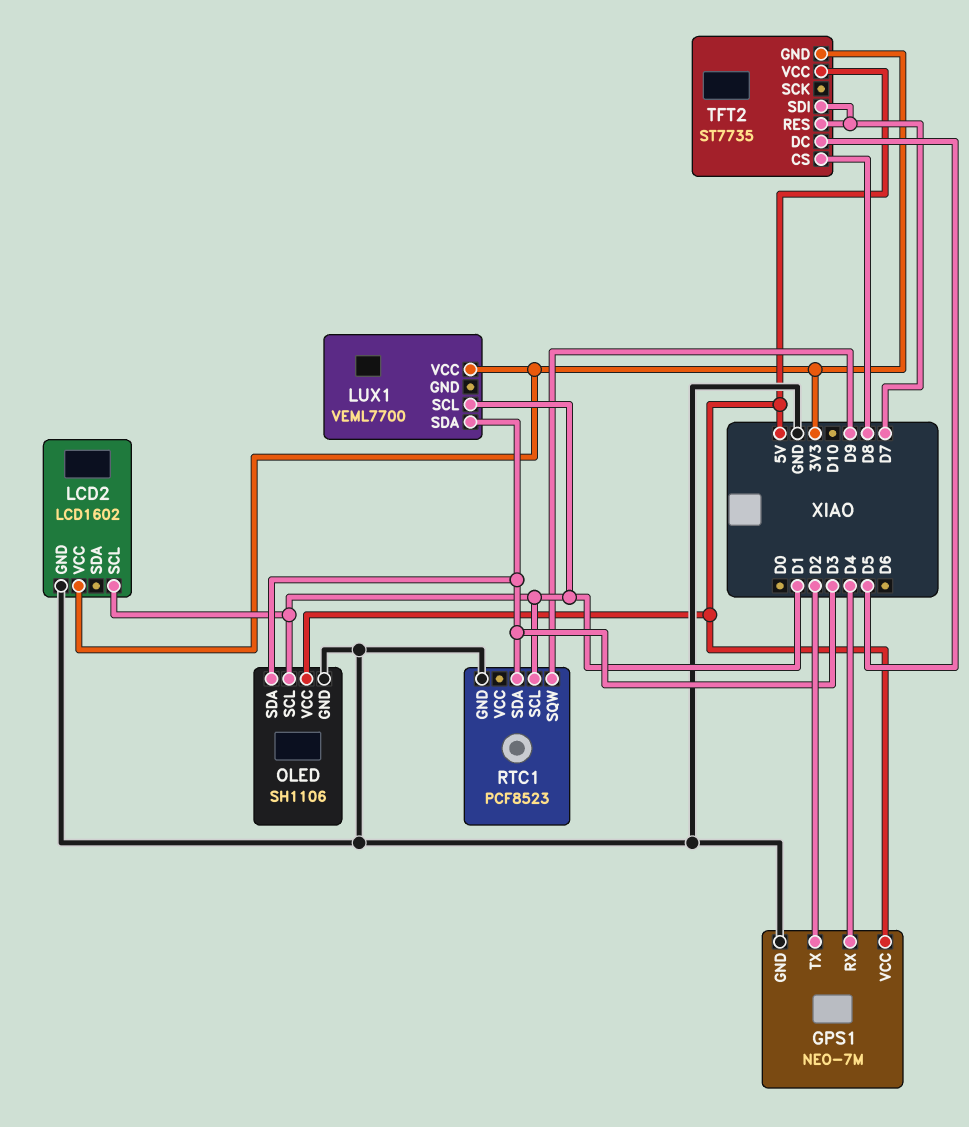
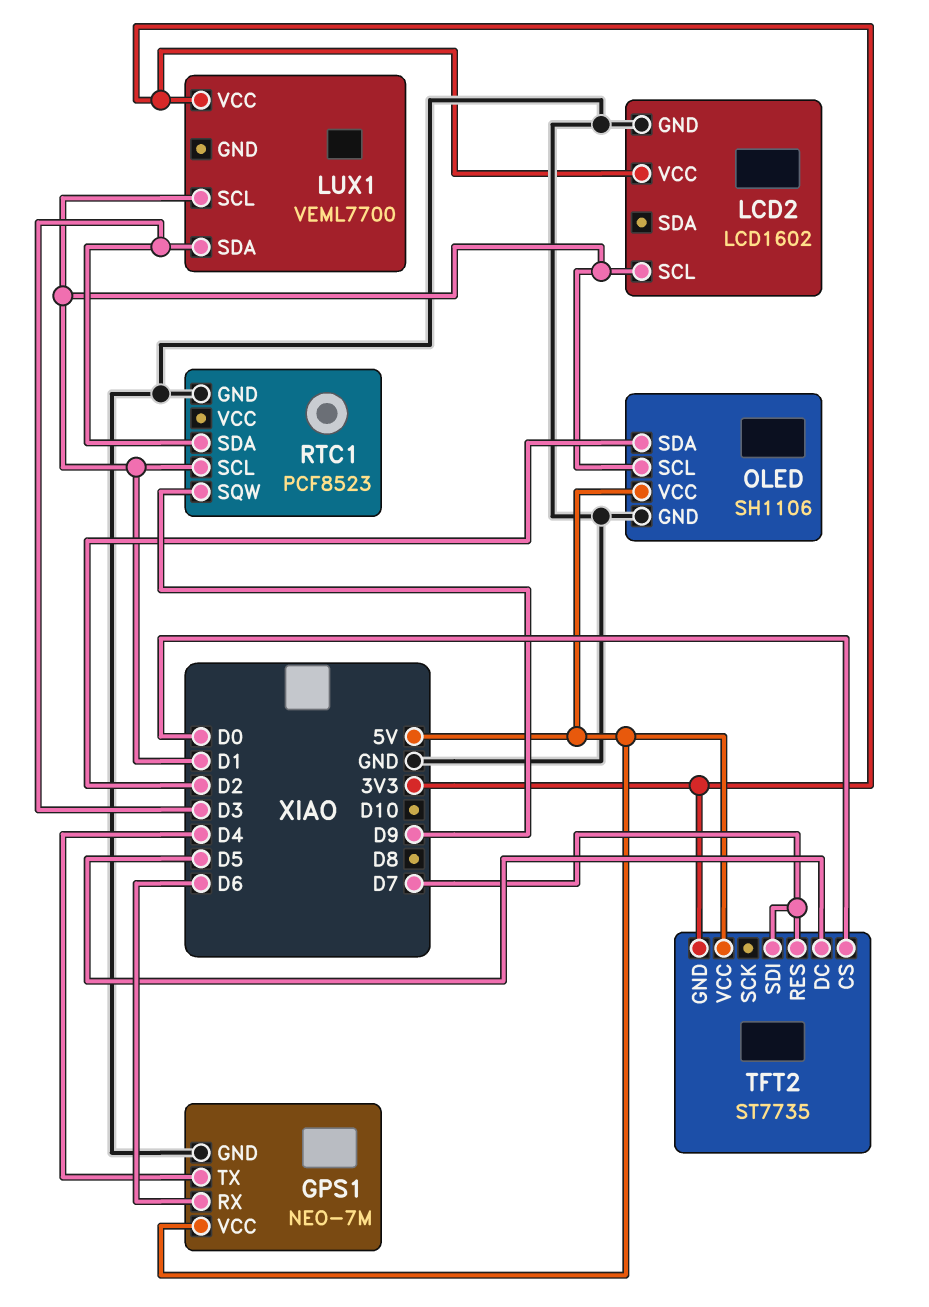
GPS1 pin RX: D4 -> D6
GPS1 pin TX: D2 -> D4
OLED pin SDA: D3 -> D2
TFT2 pin CS: D8 -> D0

